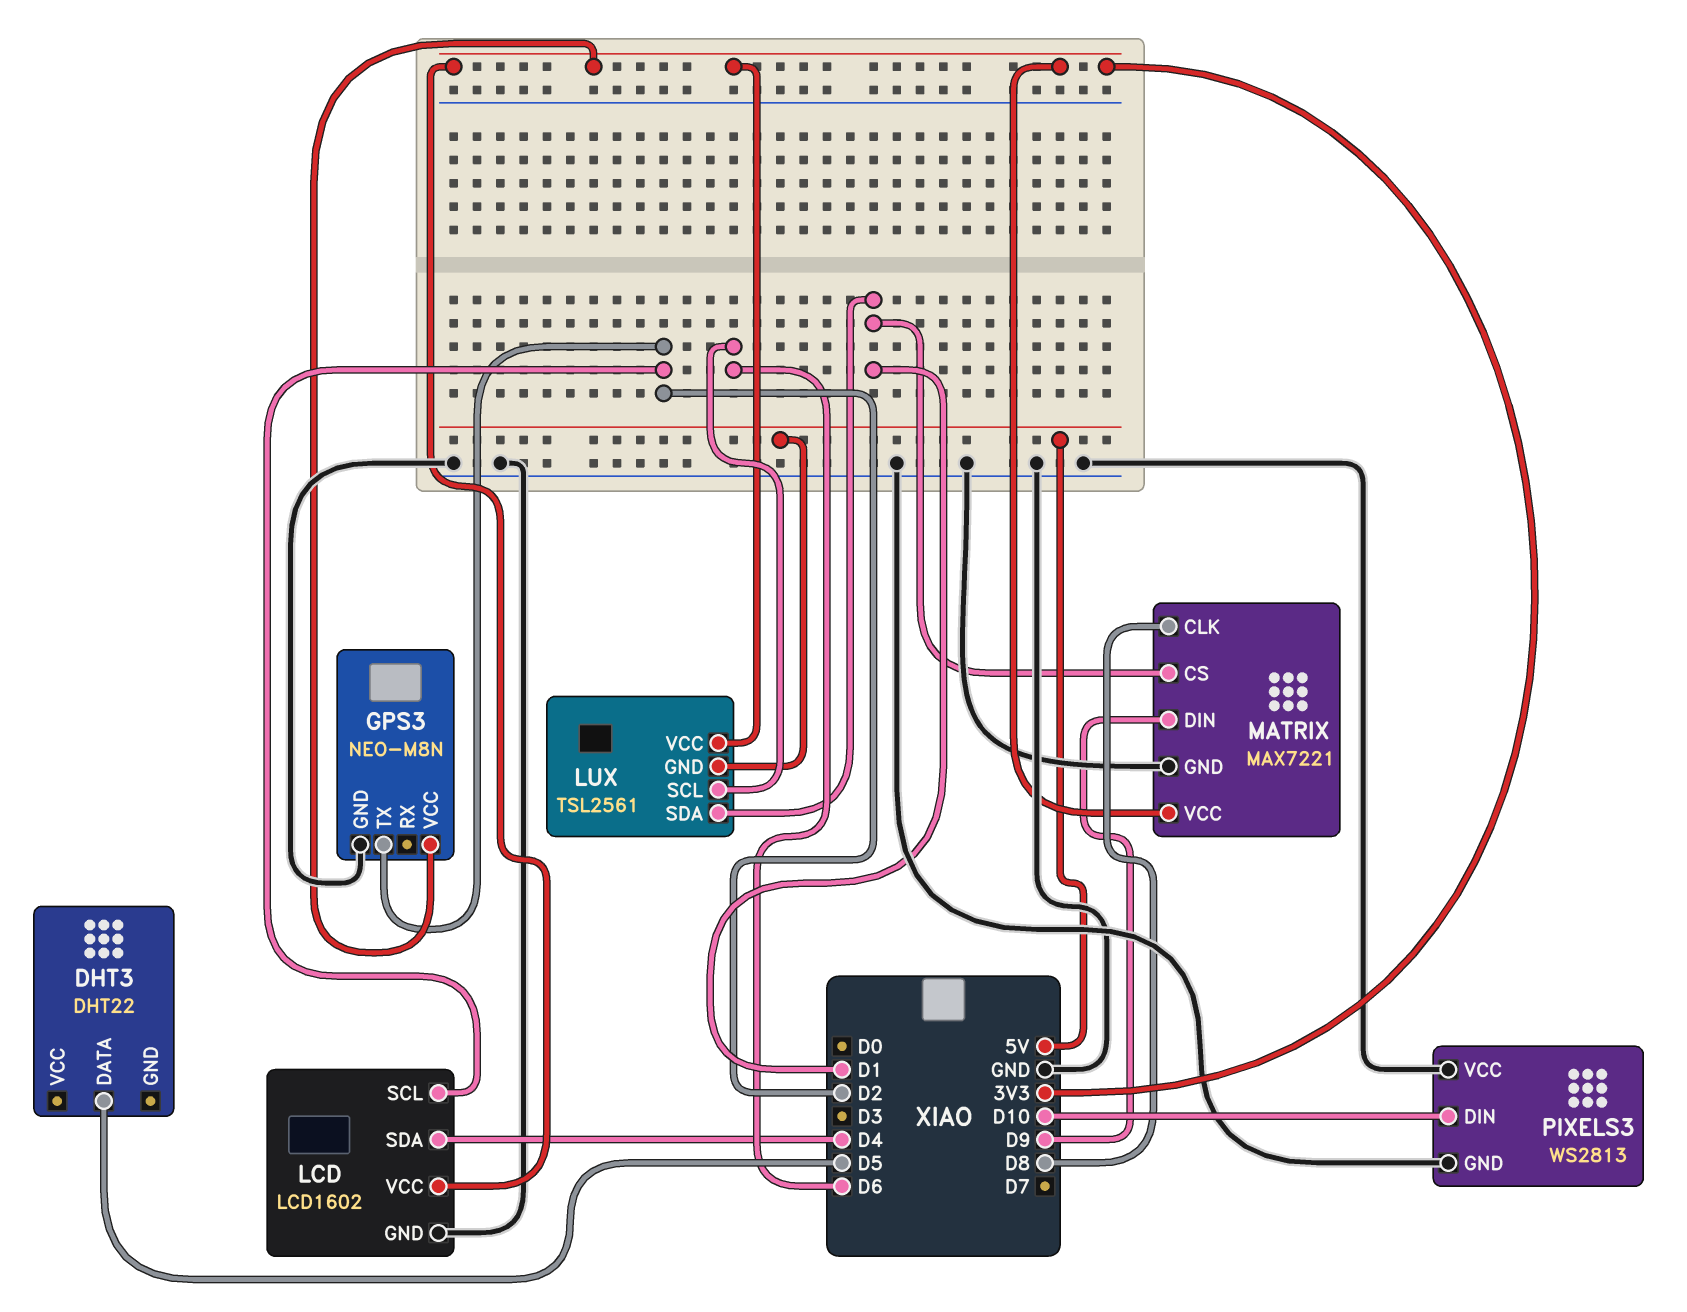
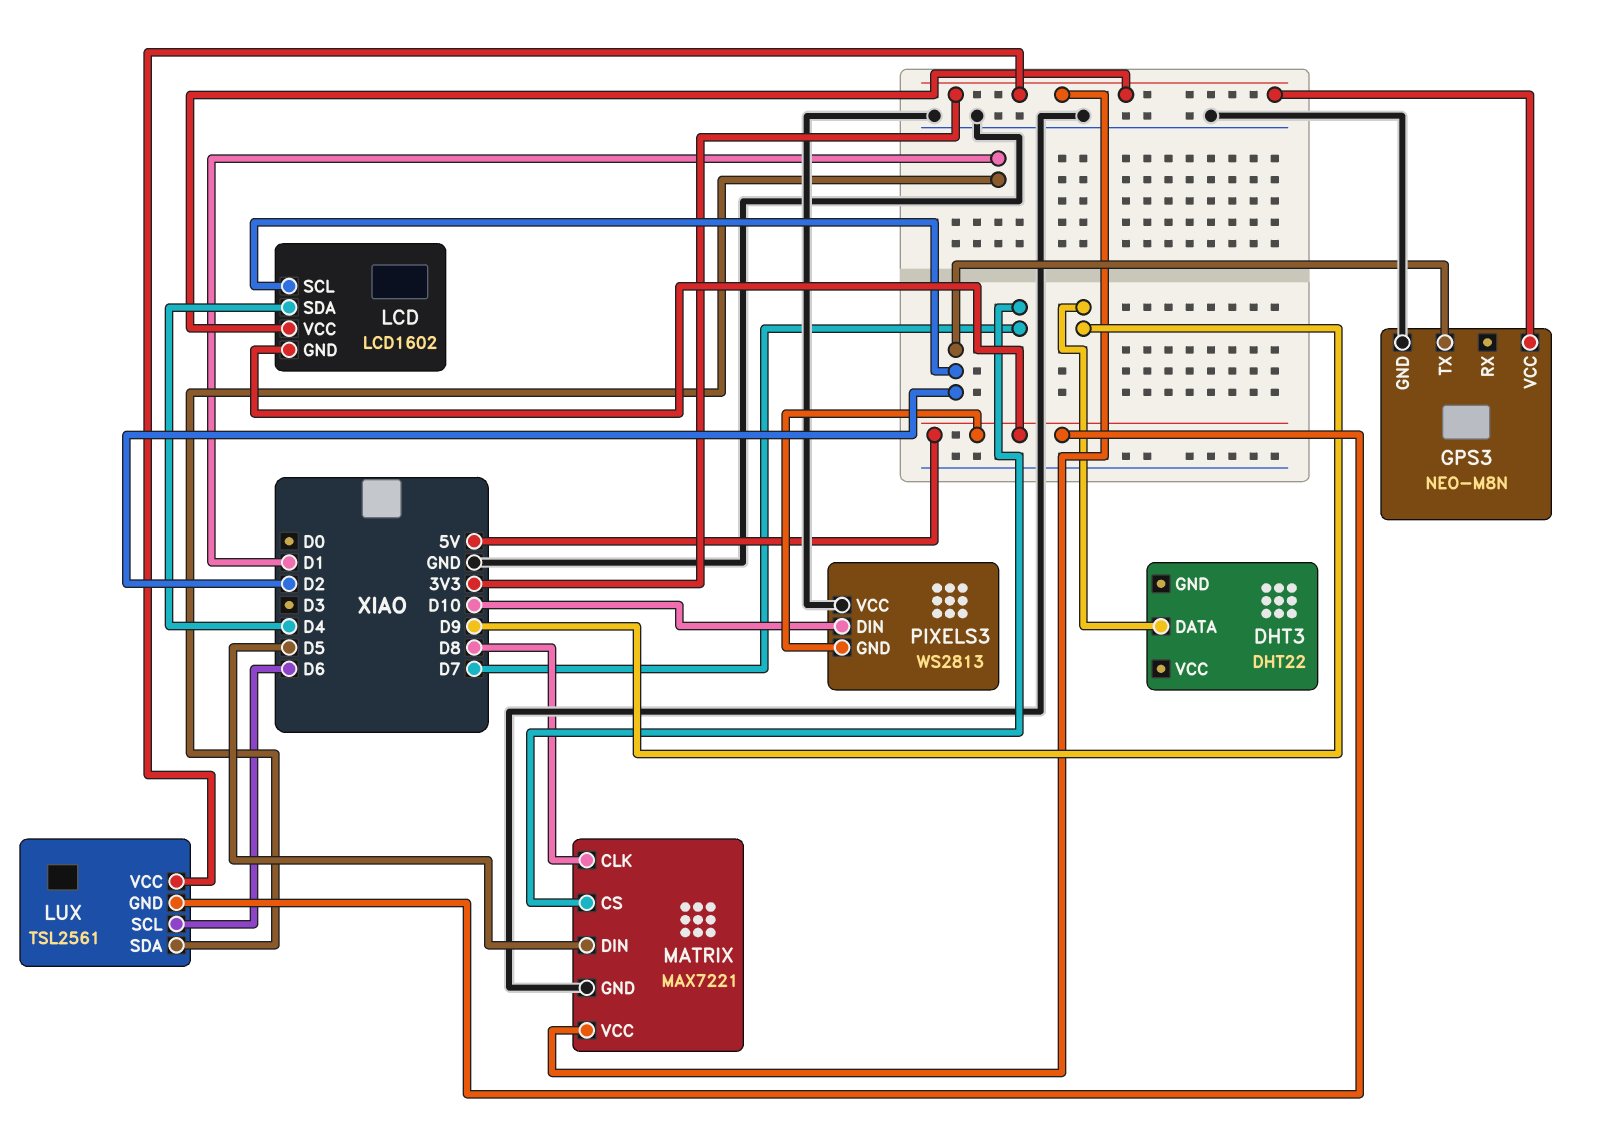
DHT3 pin DATA: D5 -> D9
LCD pin GND: GND -> 5V
MATRIX pin CS: D1 -> D7
MATRIX pin DIN: D9 -> D5
PIXELS3 pin GND: GND -> 5V

